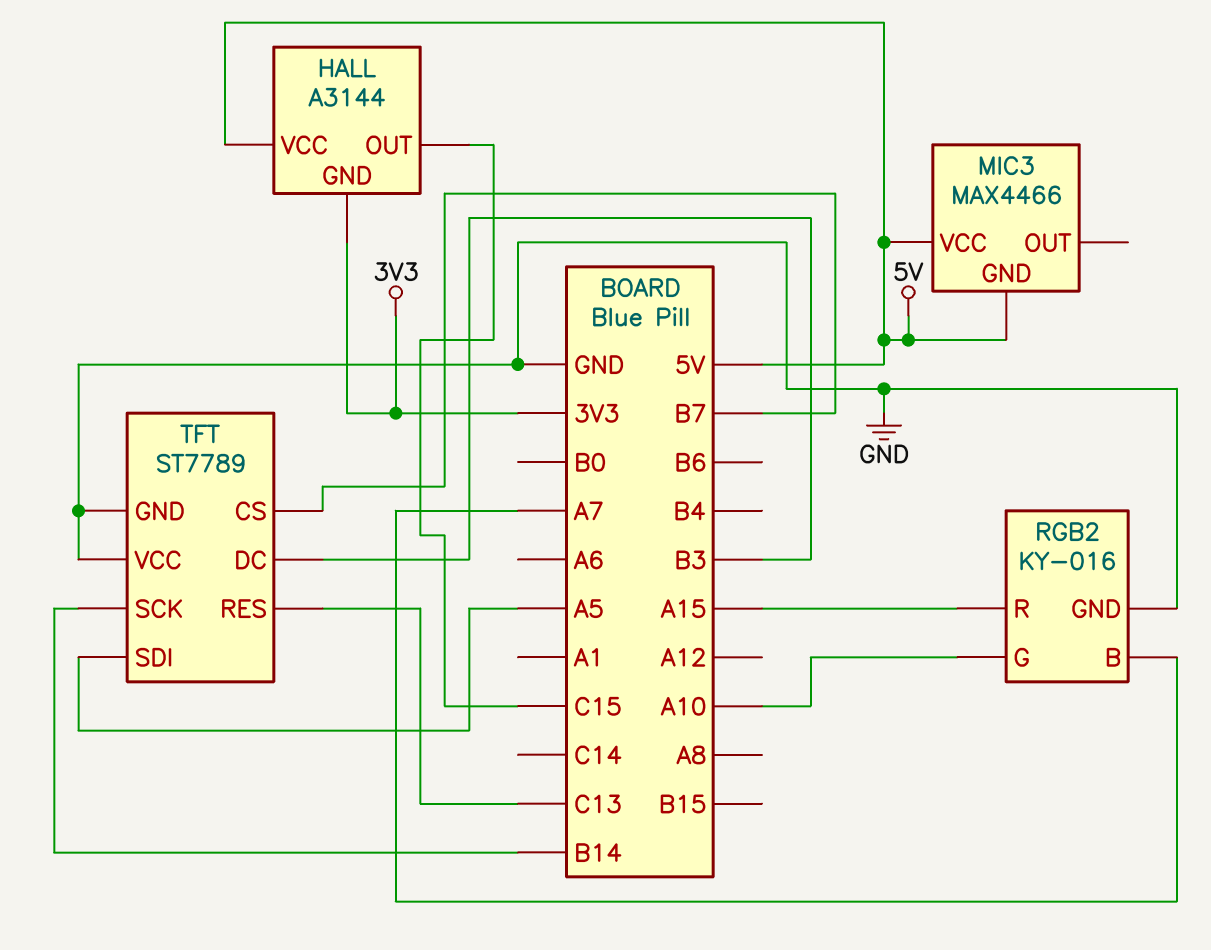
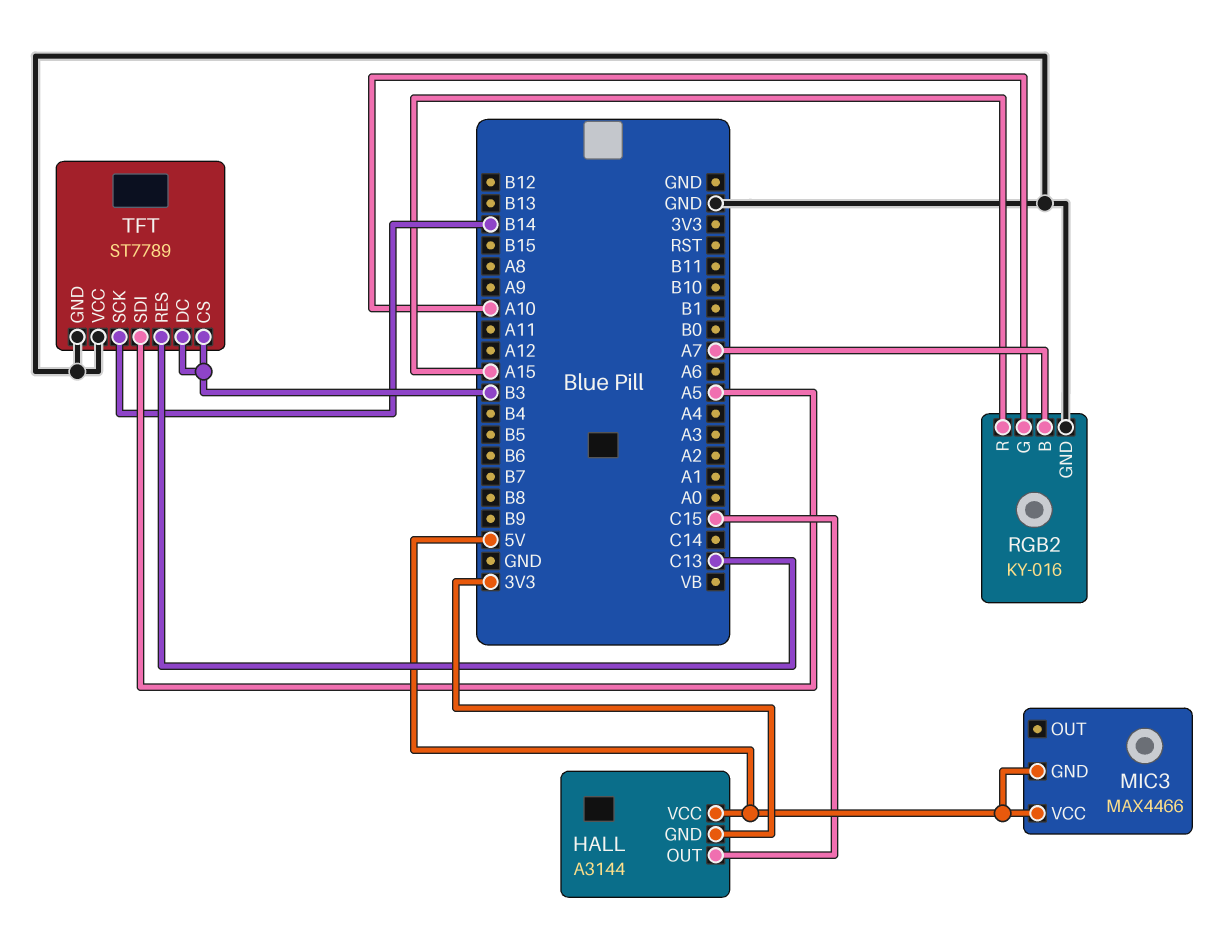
TFT pin CS: B7 -> B3

